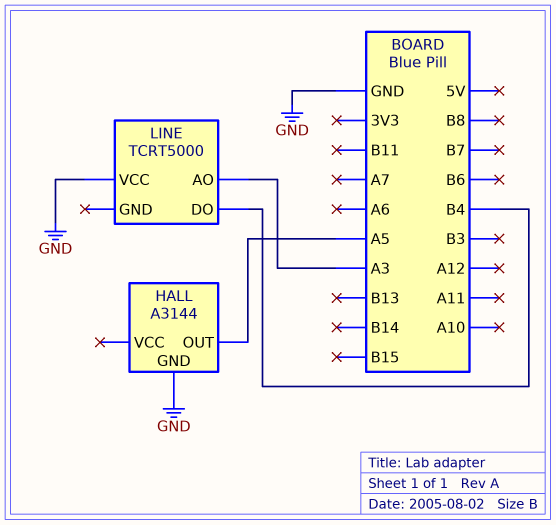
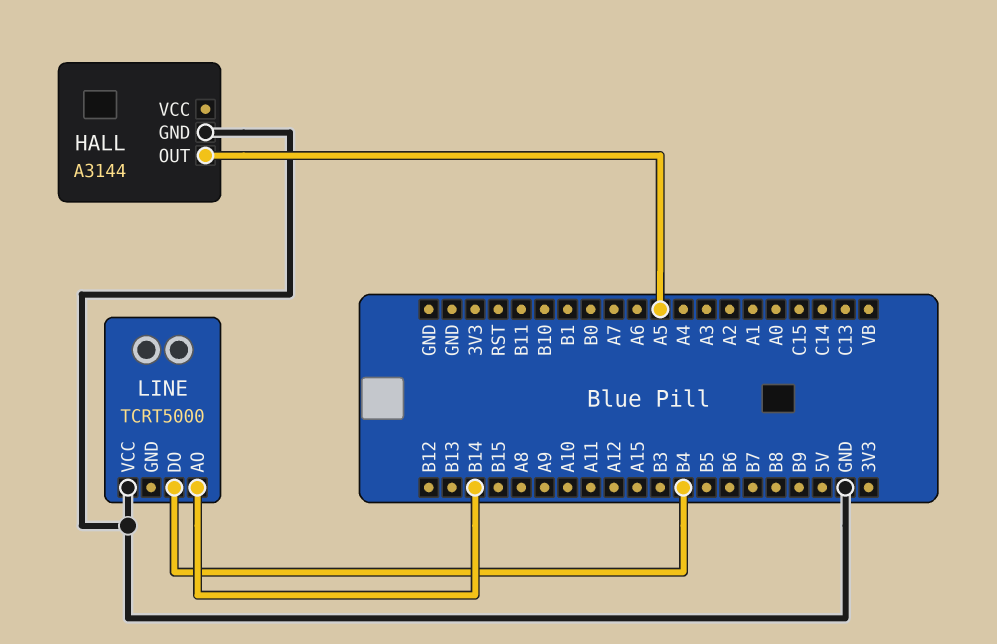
LINE pin AO: A3 -> B14

